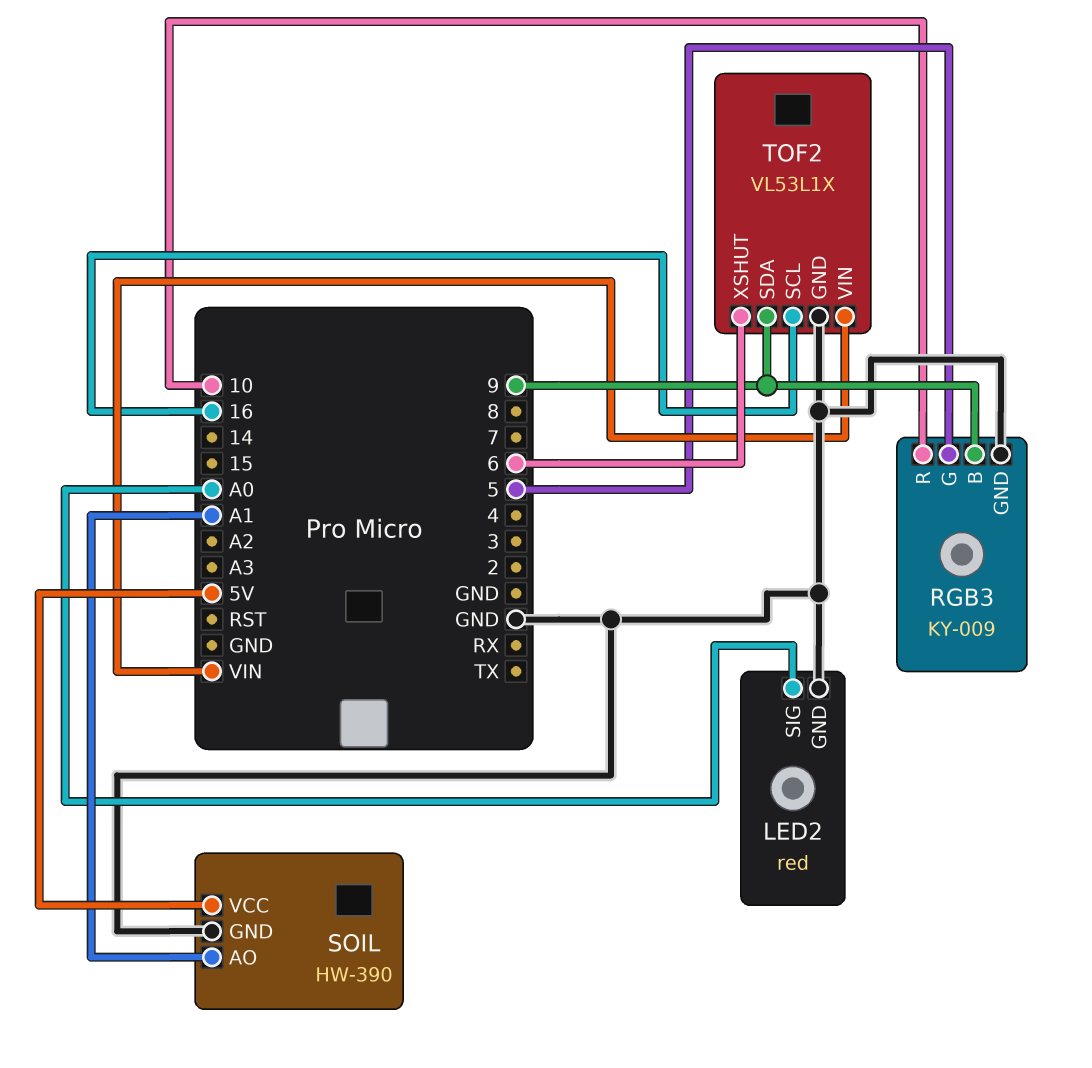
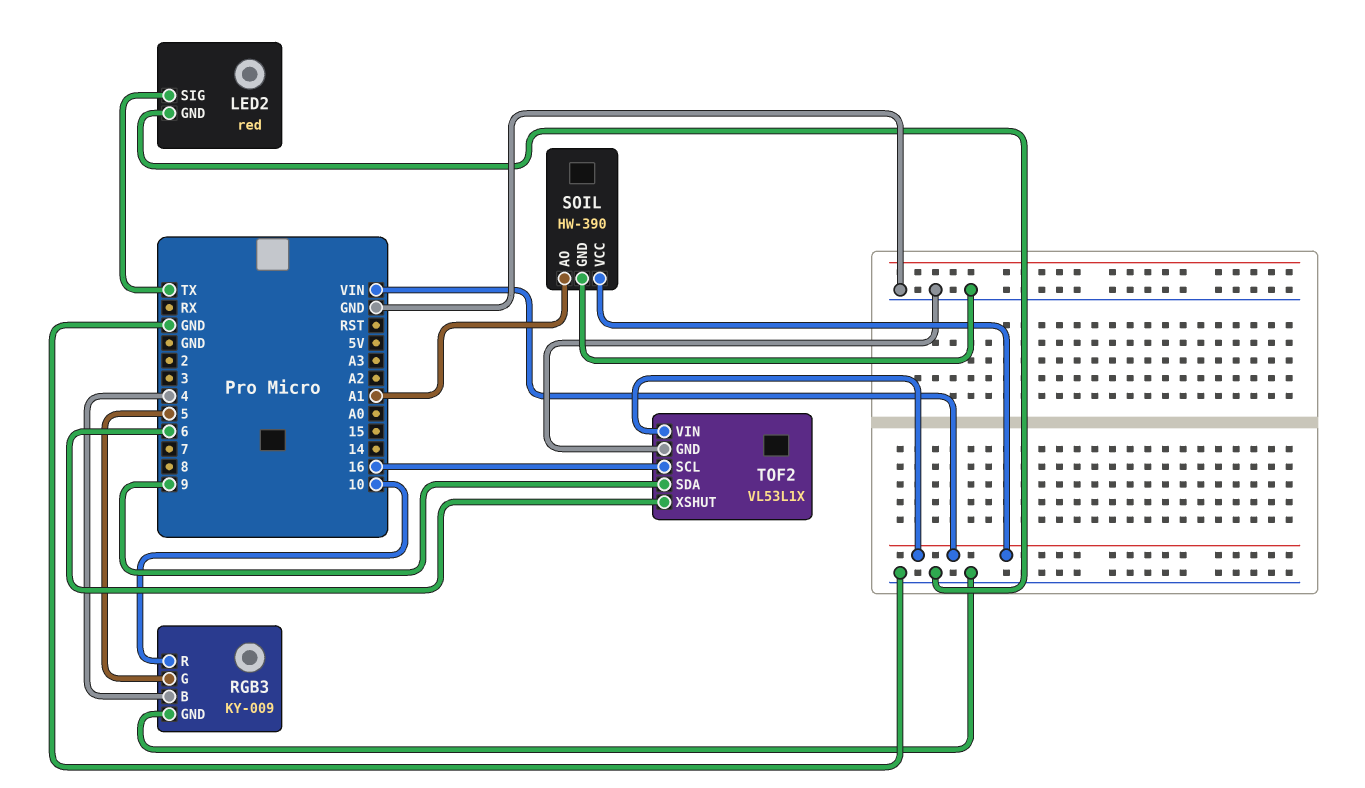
LED2 pin SIG: A0 -> TX
RGB3 pin B: 9 -> 4
SOIL pin VCC: 5V -> VIN

